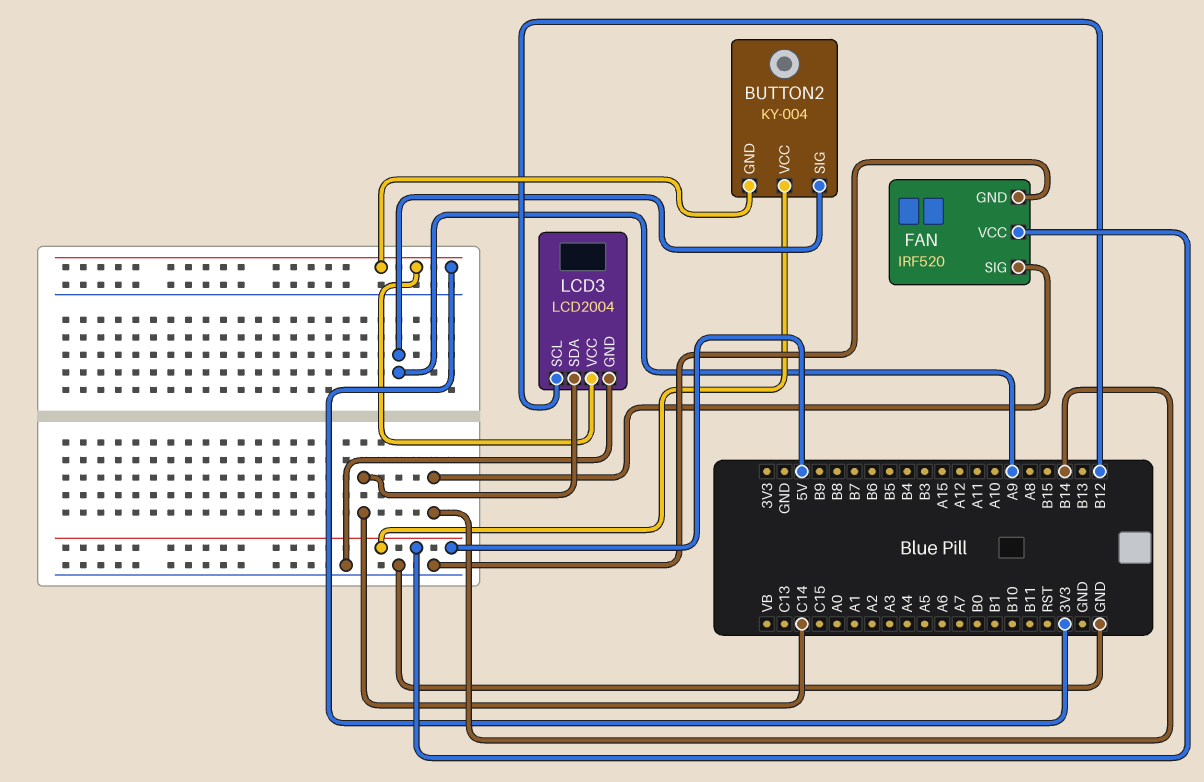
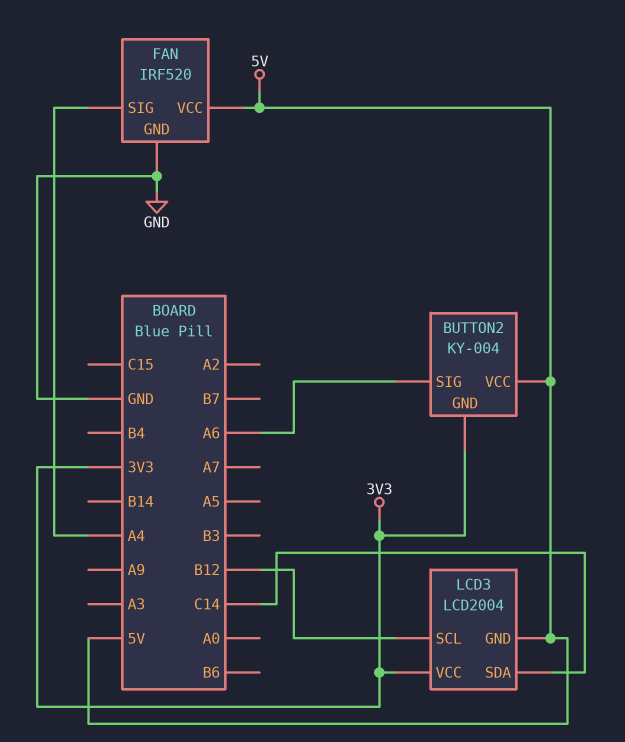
BUTTON2 pin SIG: A9 -> A6
FAN pin SIG: B14 -> A4
LCD3 pin GND: GND -> 5V

